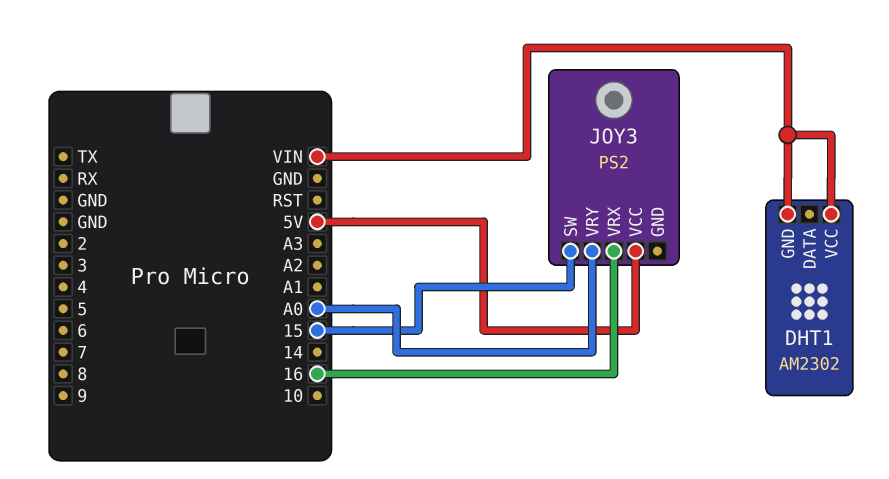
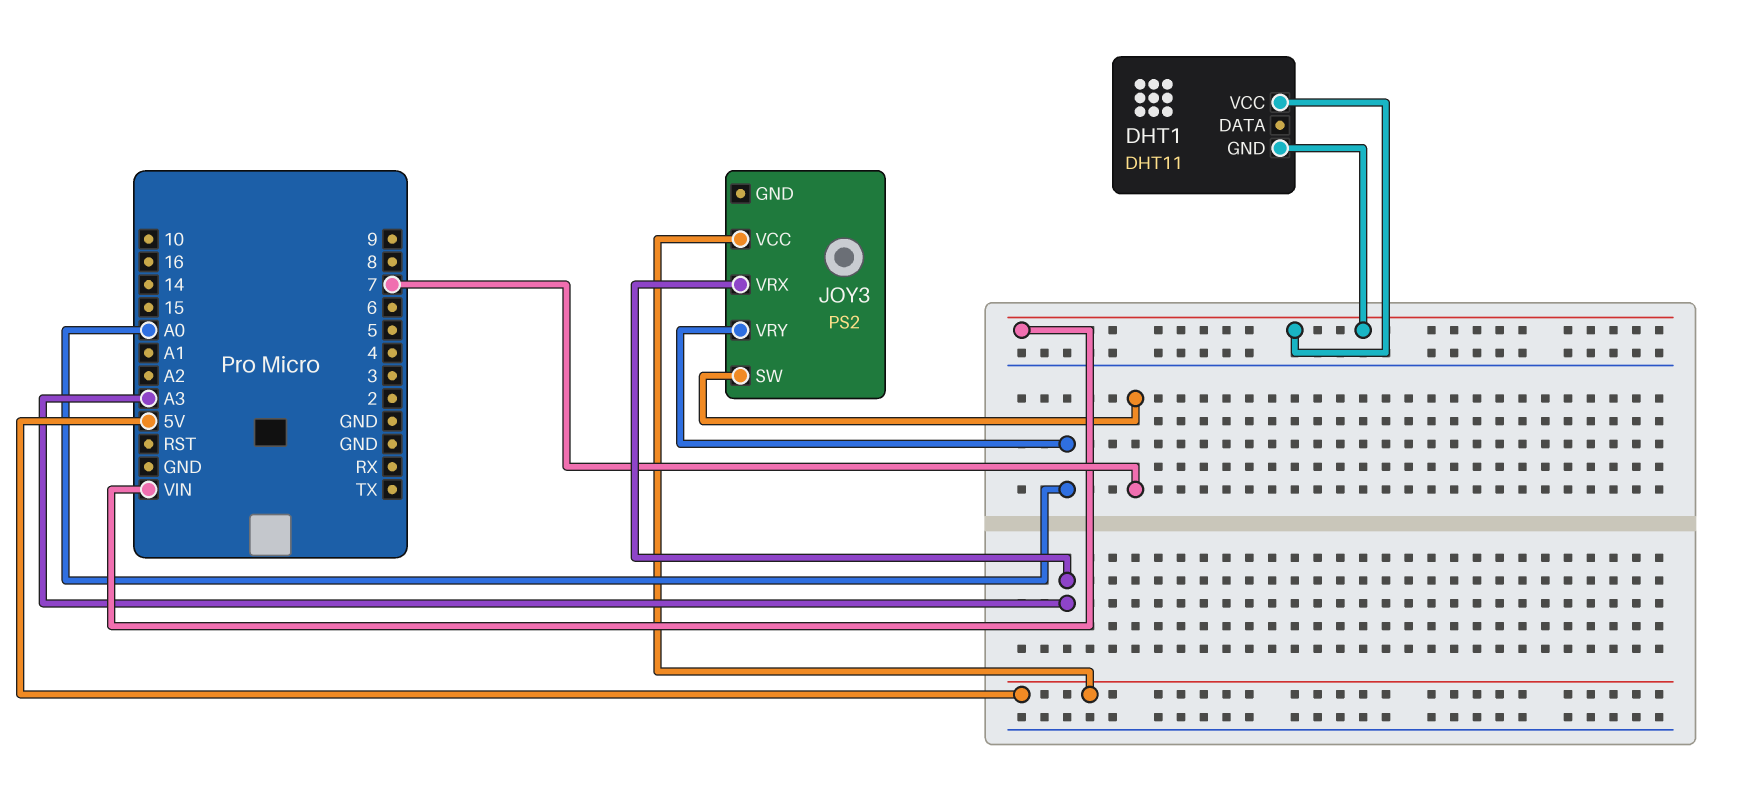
DHT1: AM2302 -> DHT11
JOY3 pin SW: 15 -> 7
JOY3 pin VRX: 16 -> A3

